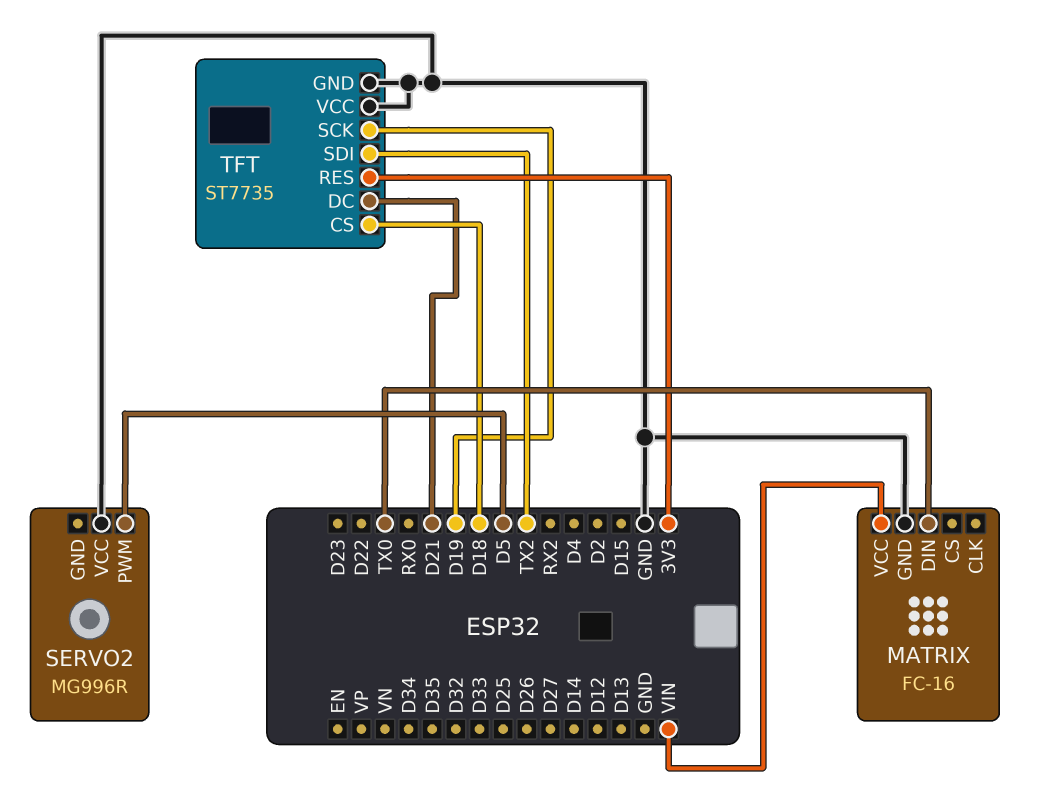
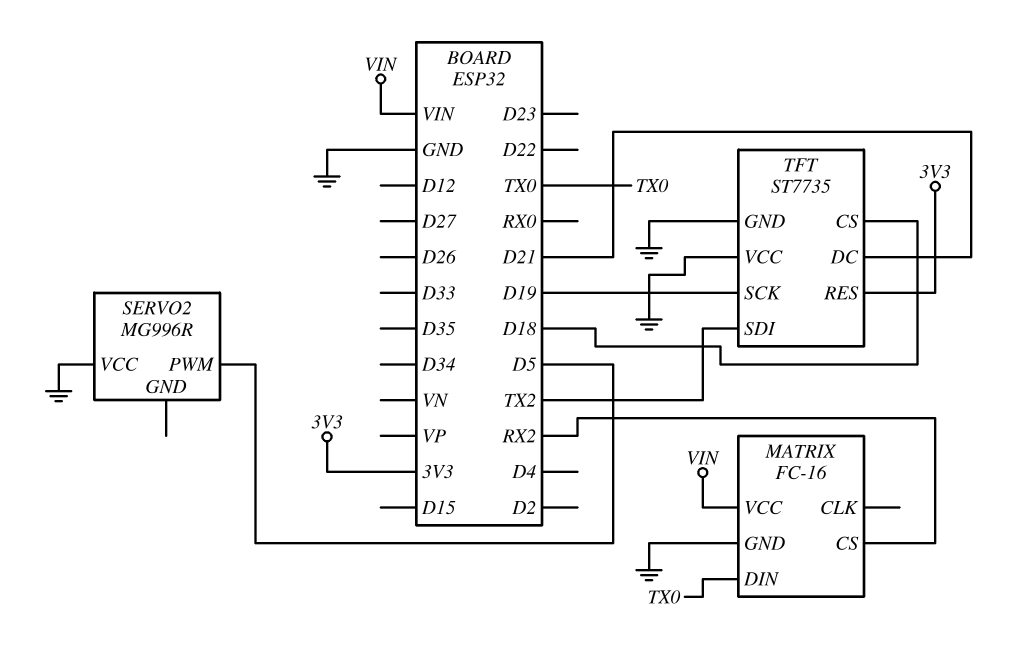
MATRIX pin CS: none -> RX2

